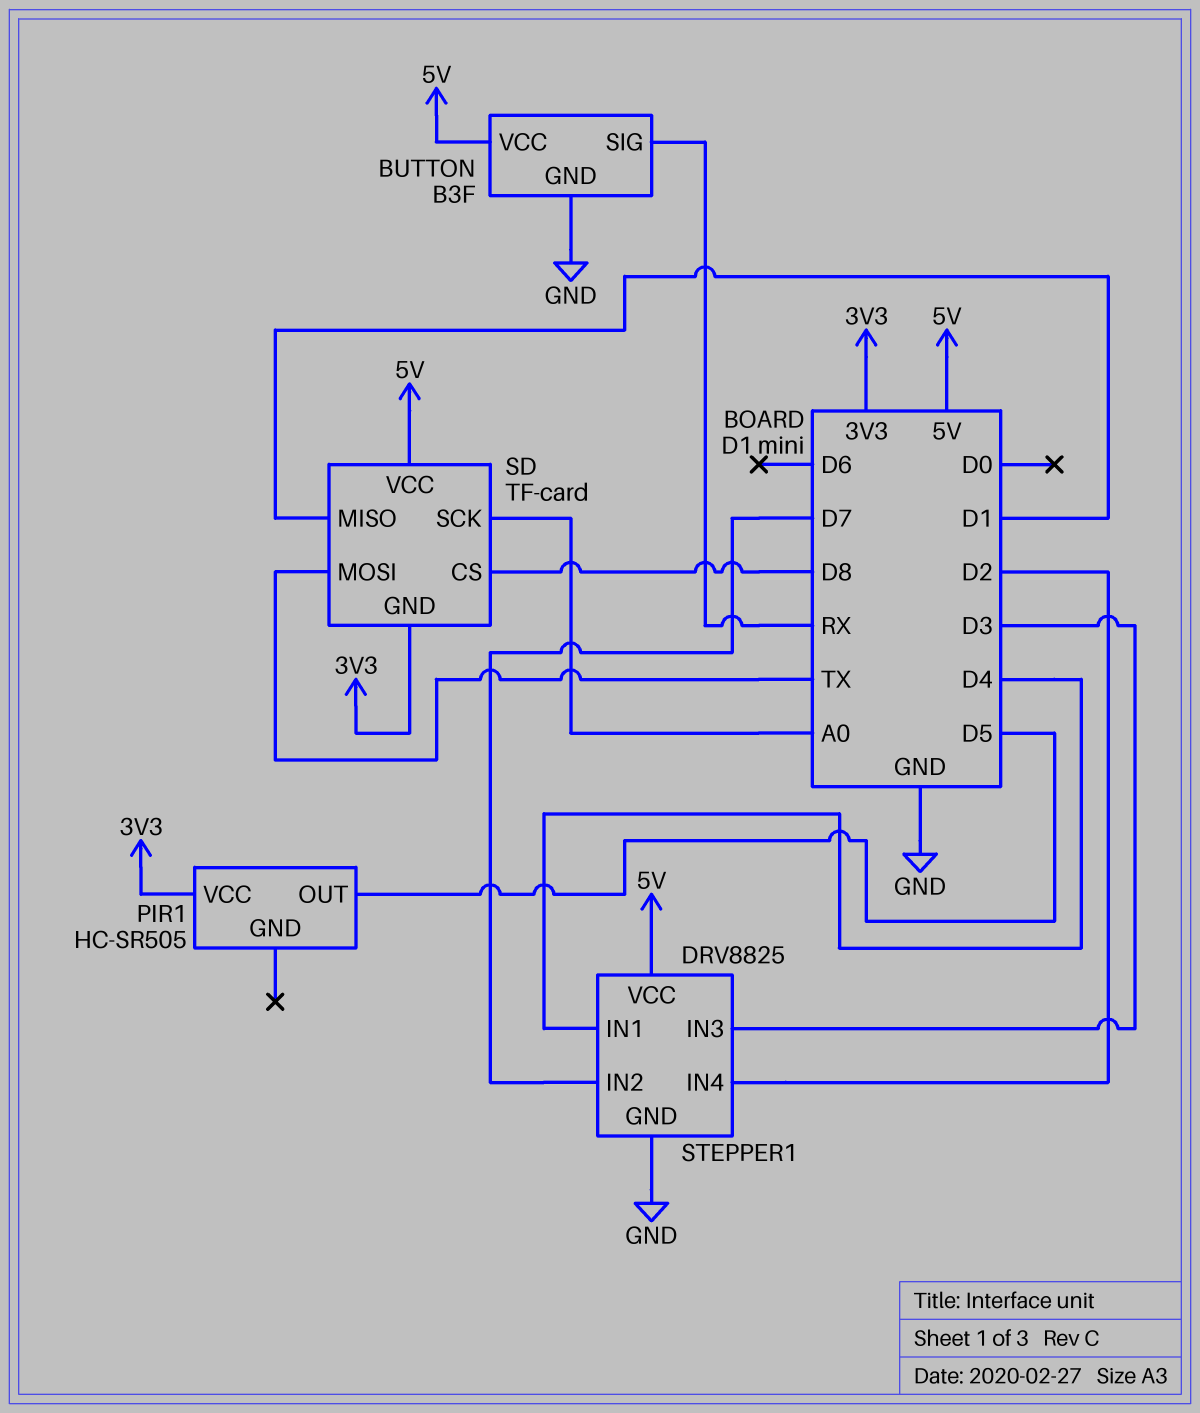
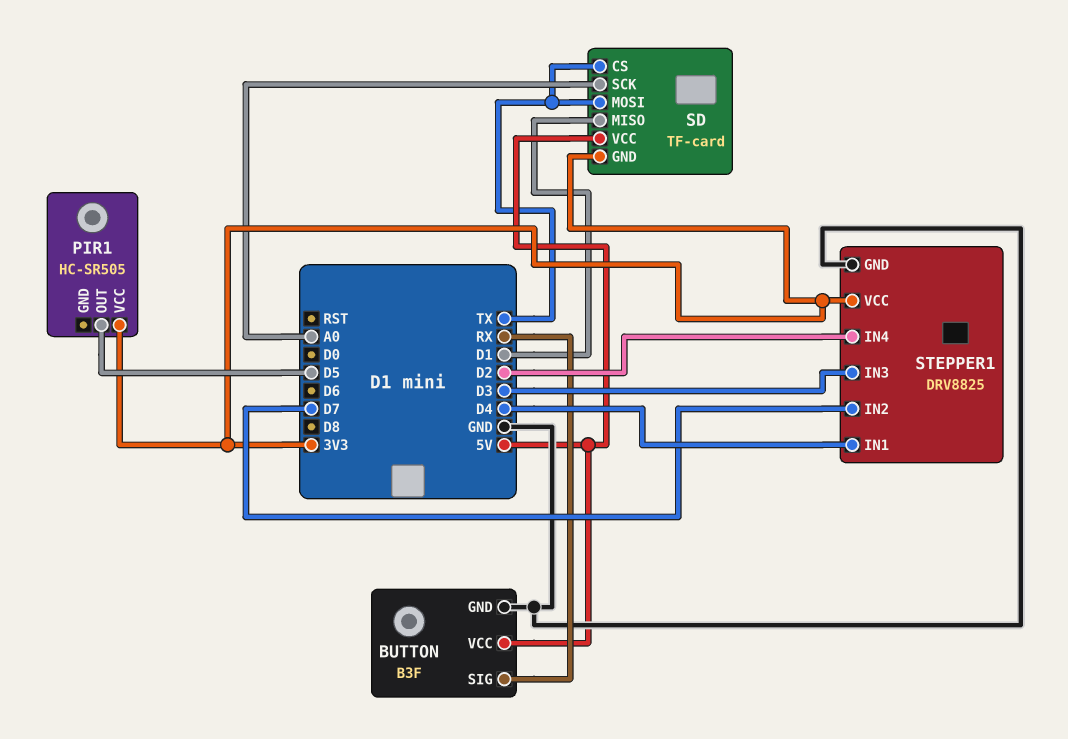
SD pin CS: D8 -> TX
STEPPER1 pin VCC: 5V -> 3V3

